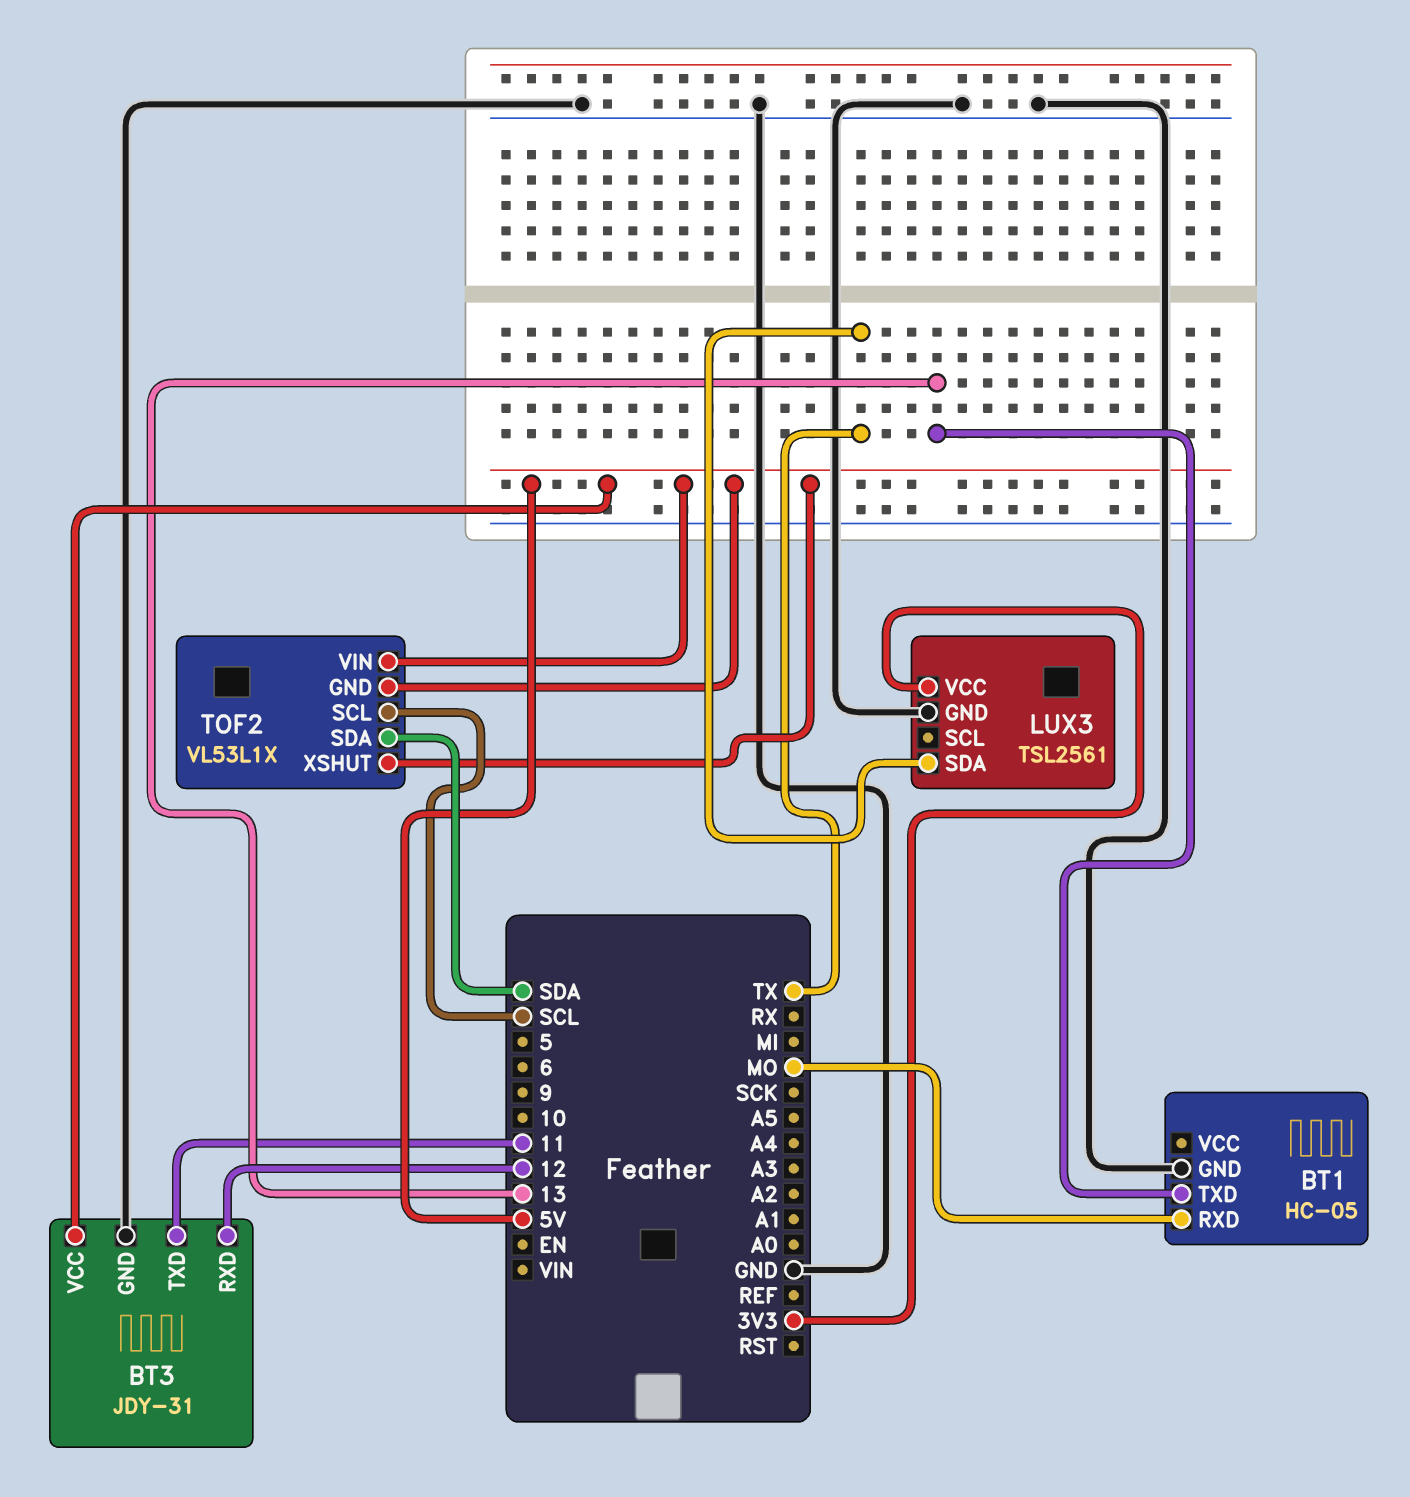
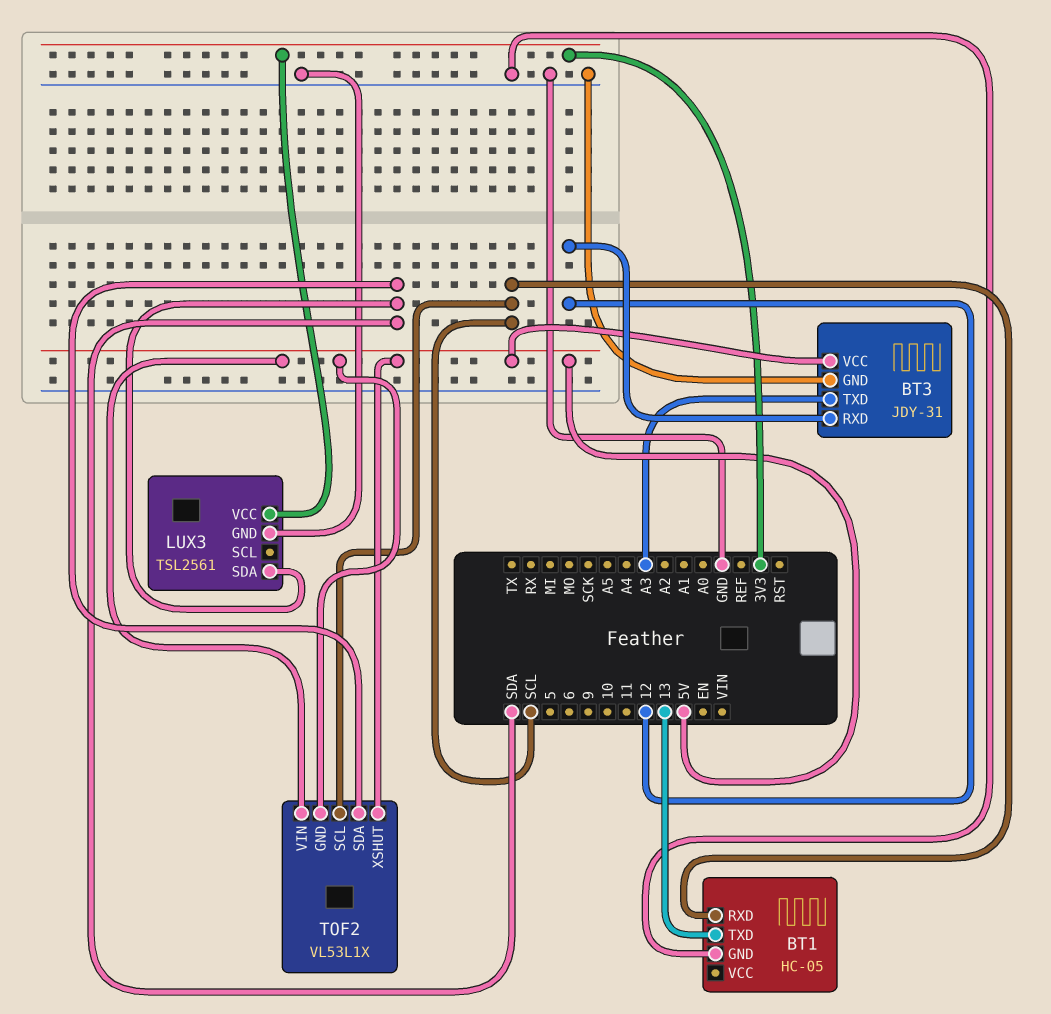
BT1 pin RXD: MO -> SCL
BT3 pin TXD: 11 -> A3
LUX3 pin SDA: TX -> SDA

